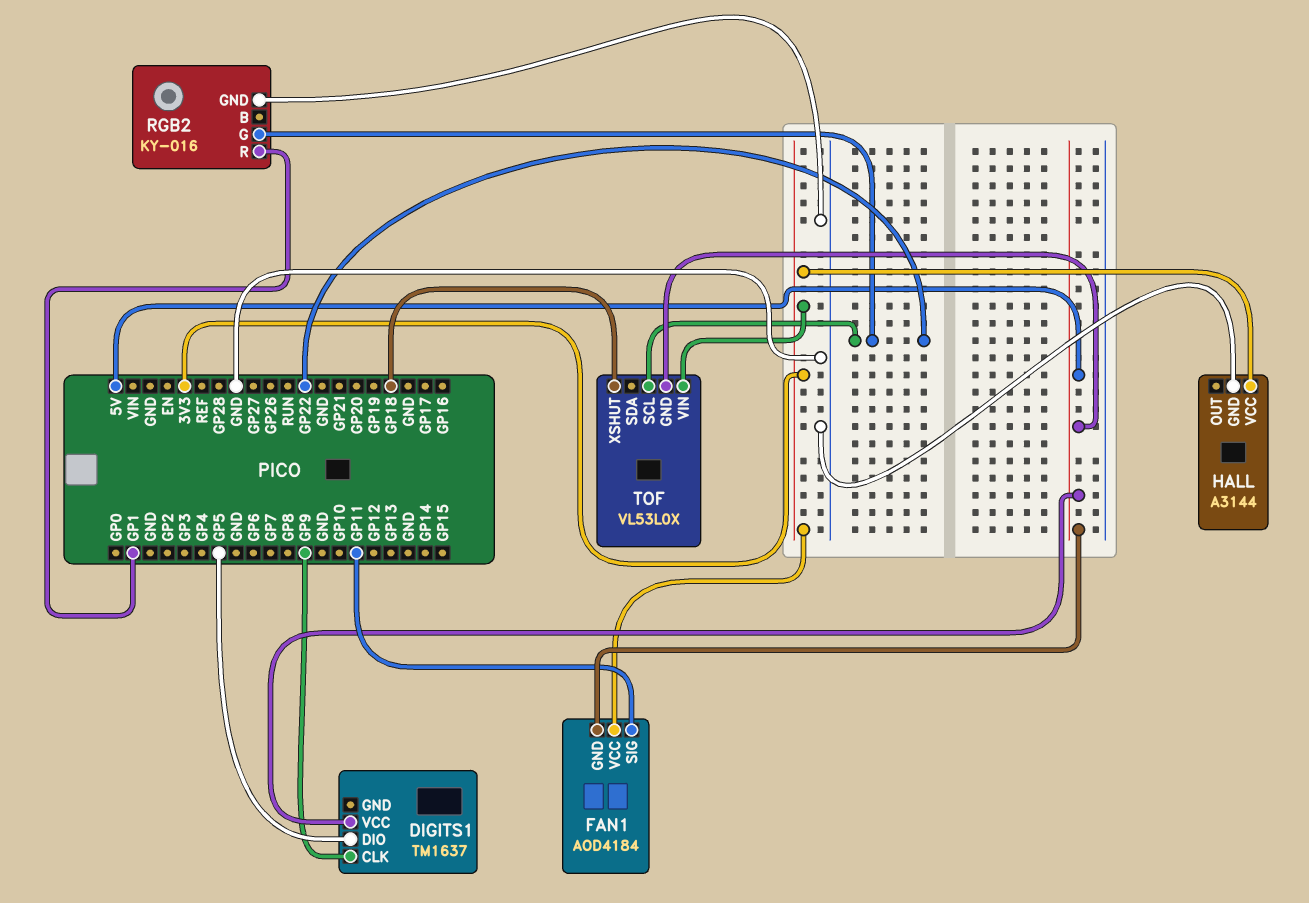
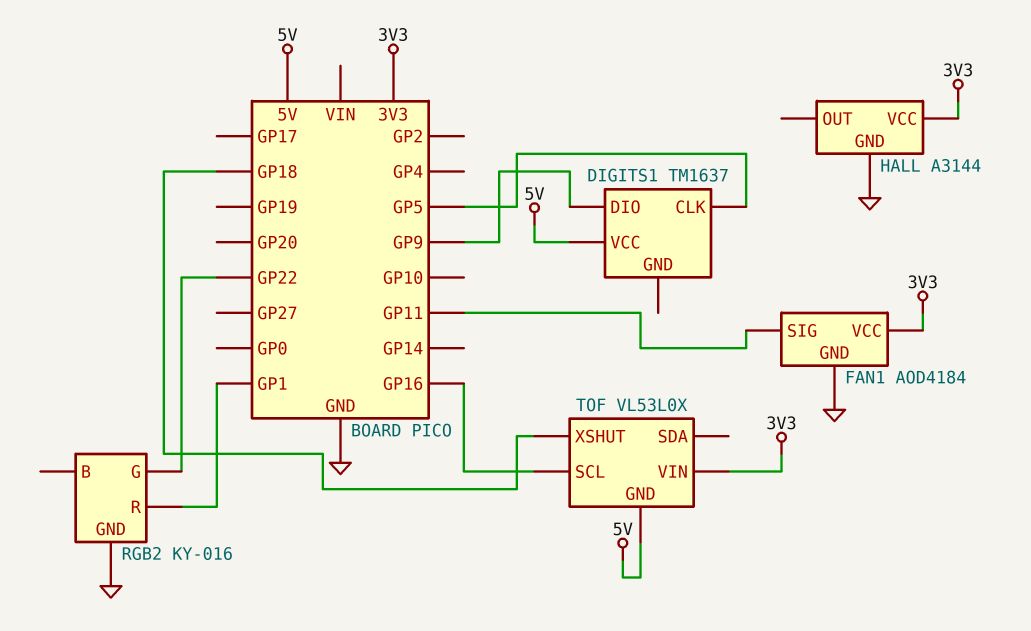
DIGITS1 pin CLK: GP9 -> GP5
DIGITS1 pin DIO: GP5 -> GP9
FAN1 pin GND: 5V -> GND
TOF pin SCL: GP22 -> GP16

